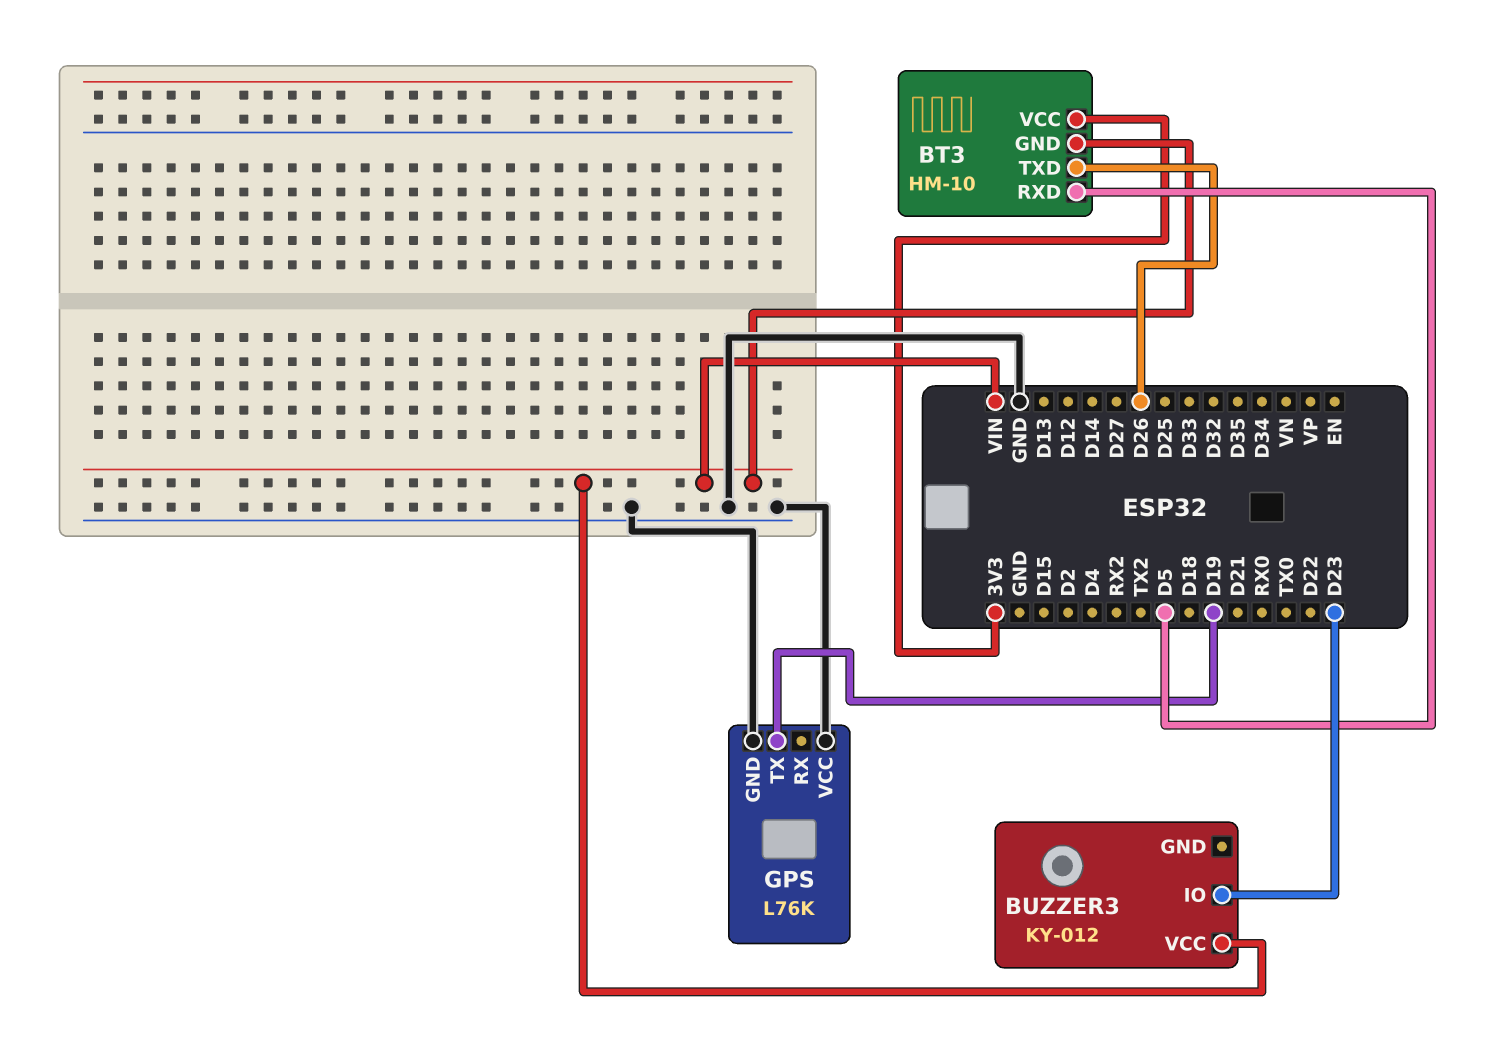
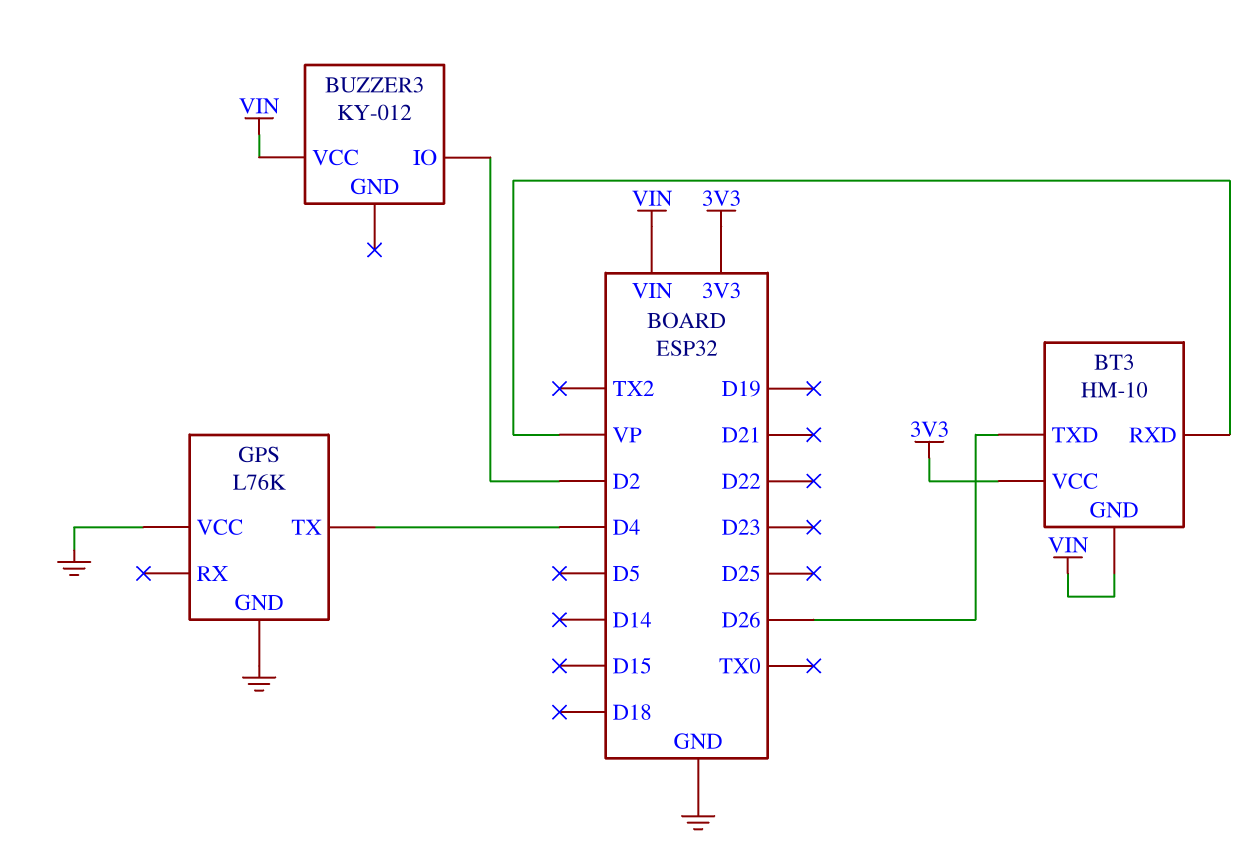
BT3 pin RXD: D5 -> VP
BUZZER3 pin IO: D23 -> D2
GPS pin TX: D19 -> D4

